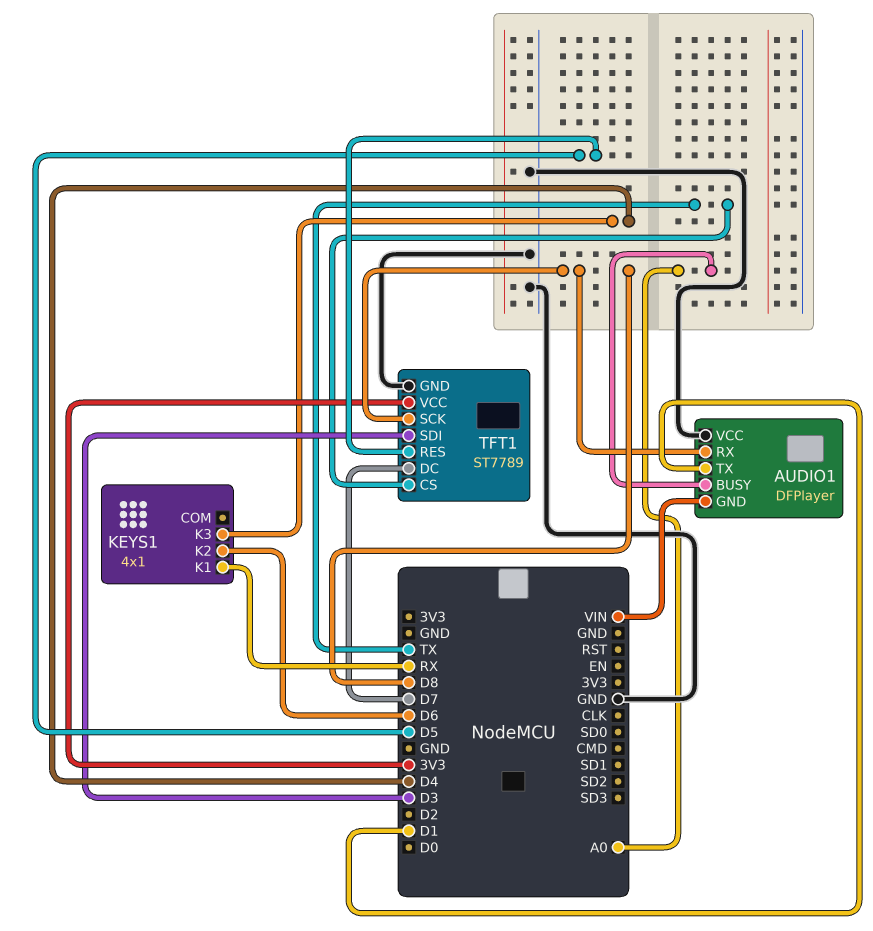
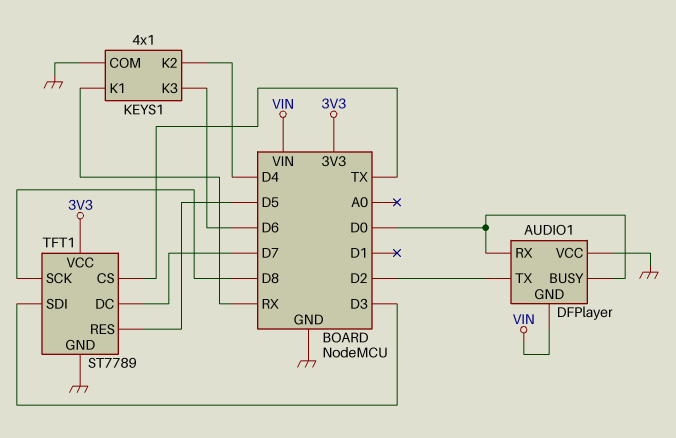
AUDIO1 pin BUSY: A0 -> D0
AUDIO1 pin RX: D8 -> D0
AUDIO1 pin TX: D1 -> D2
KEYS1 pin COM: none -> GND
KEYS1 pin K2: D6 -> D4
KEYS1 pin K3: D4 -> D6

